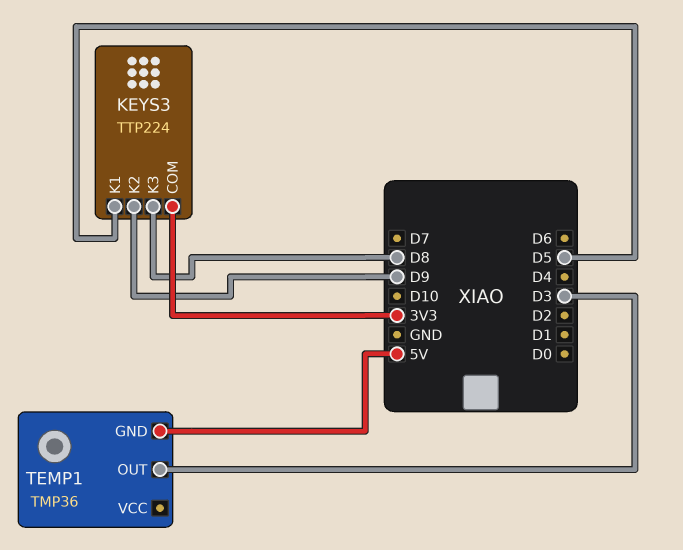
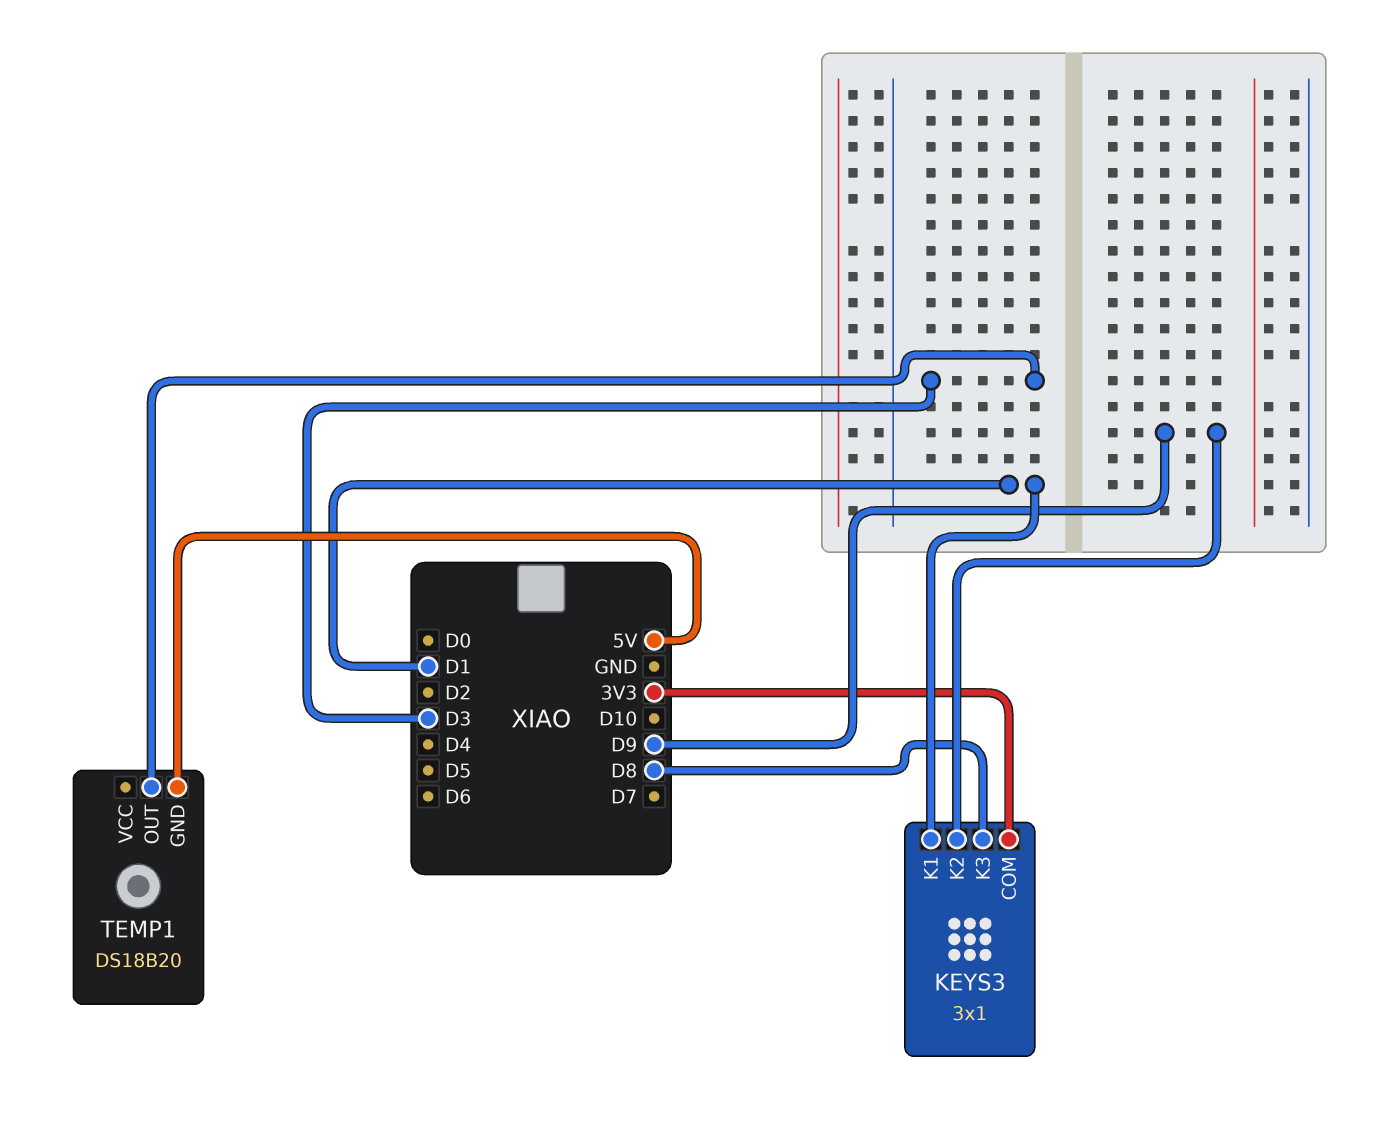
KEYS3: TTP224 -> 3x1
KEYS3 pin K1: D5 -> D1
TEMP1: TMP36 -> DS18B20

